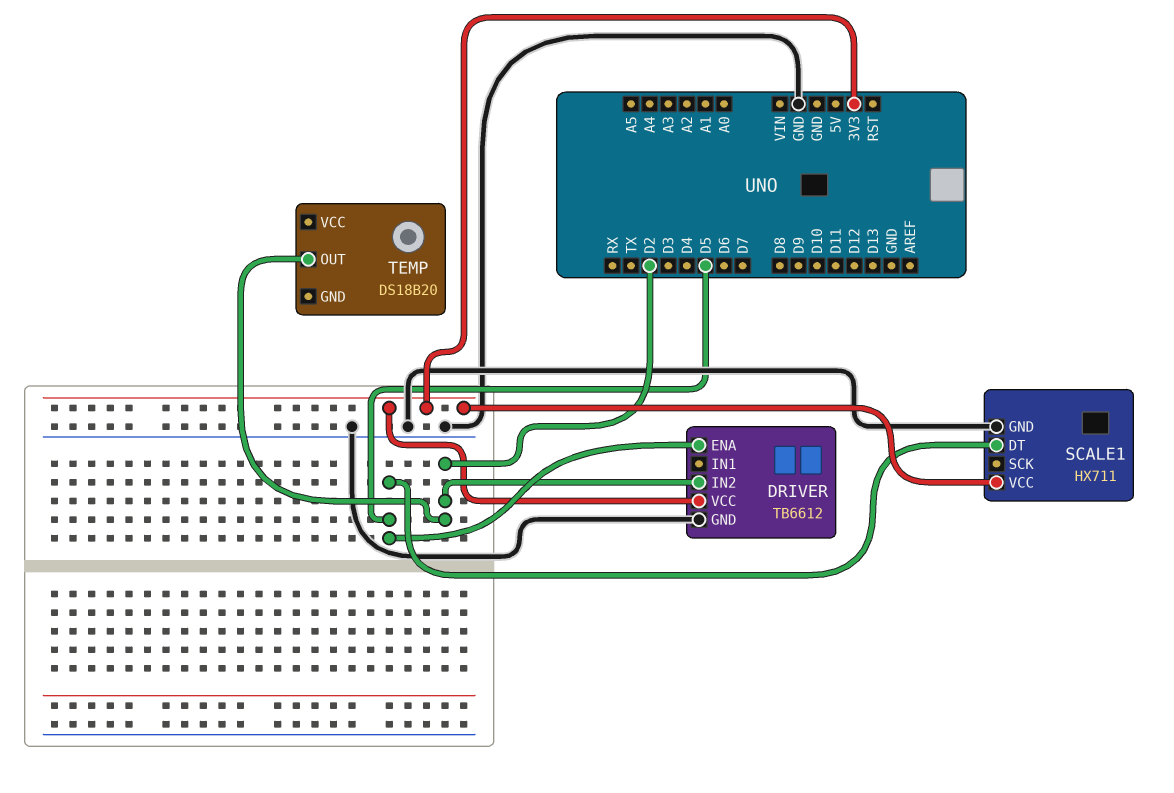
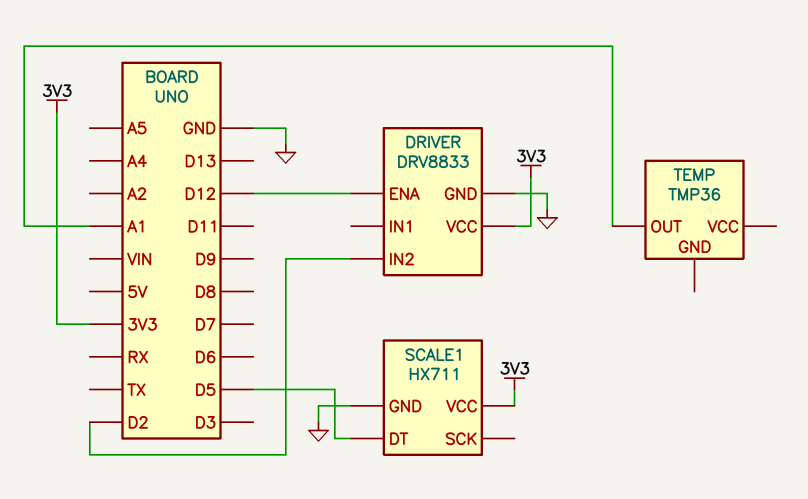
DRIVER: TB6612 -> DRV8833
DRIVER pin ENA: D5 -> D12
TEMP: DS18B20 -> TMP36
TEMP pin OUT: D2 -> A1

